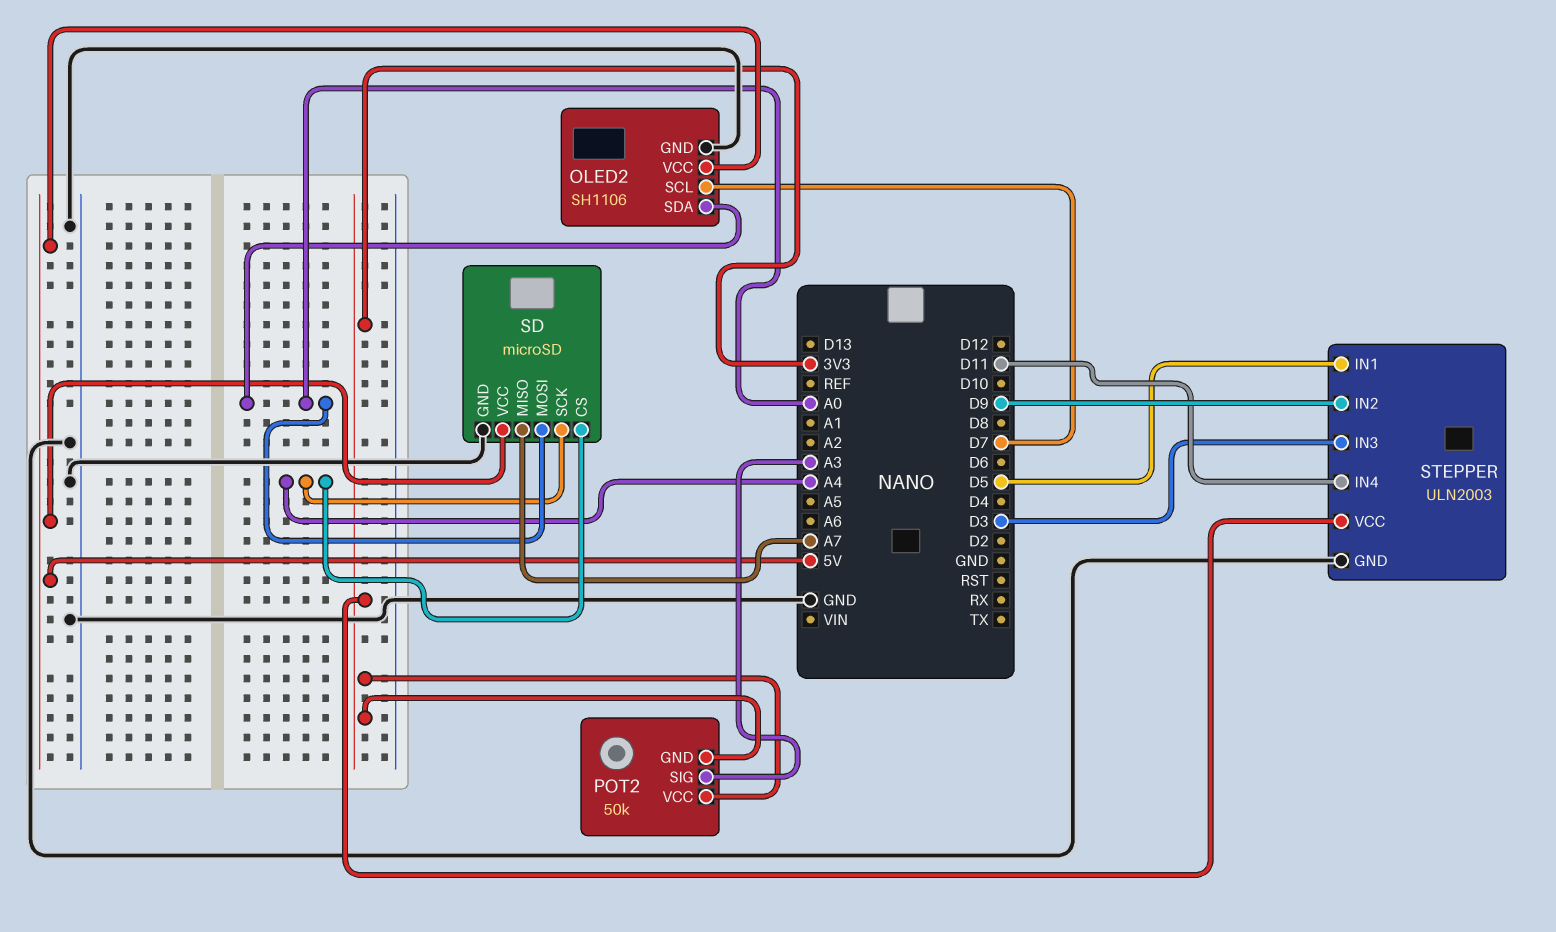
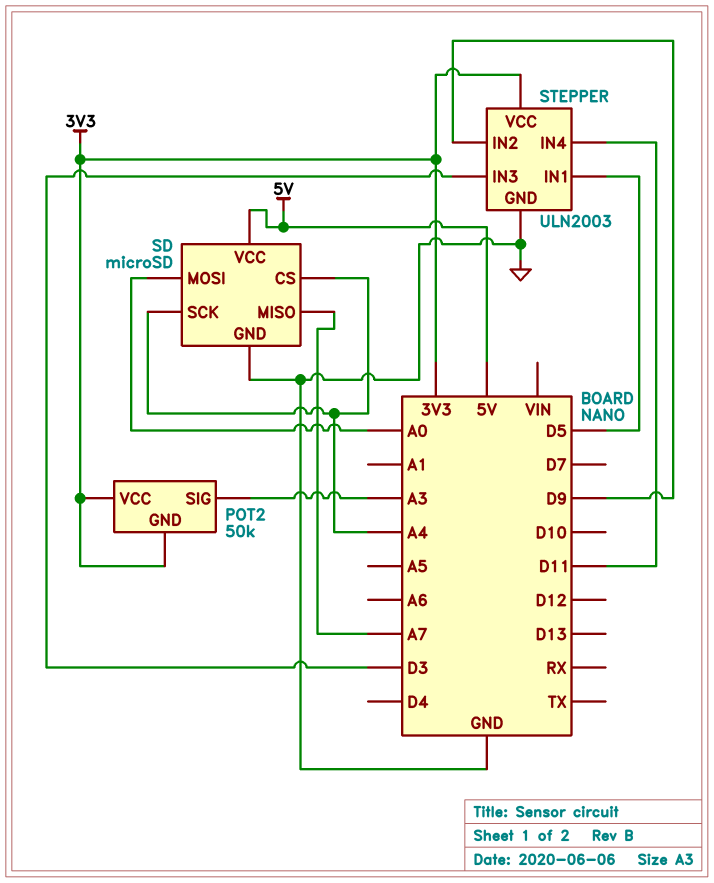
OLED2: SH1106 -> none
OLED2 pin GND: GND -> none
OLED2 pin SCL: D7 -> none
OLED2 pin SDA: A0 -> none
OLED2 pin VCC: 5V -> none

